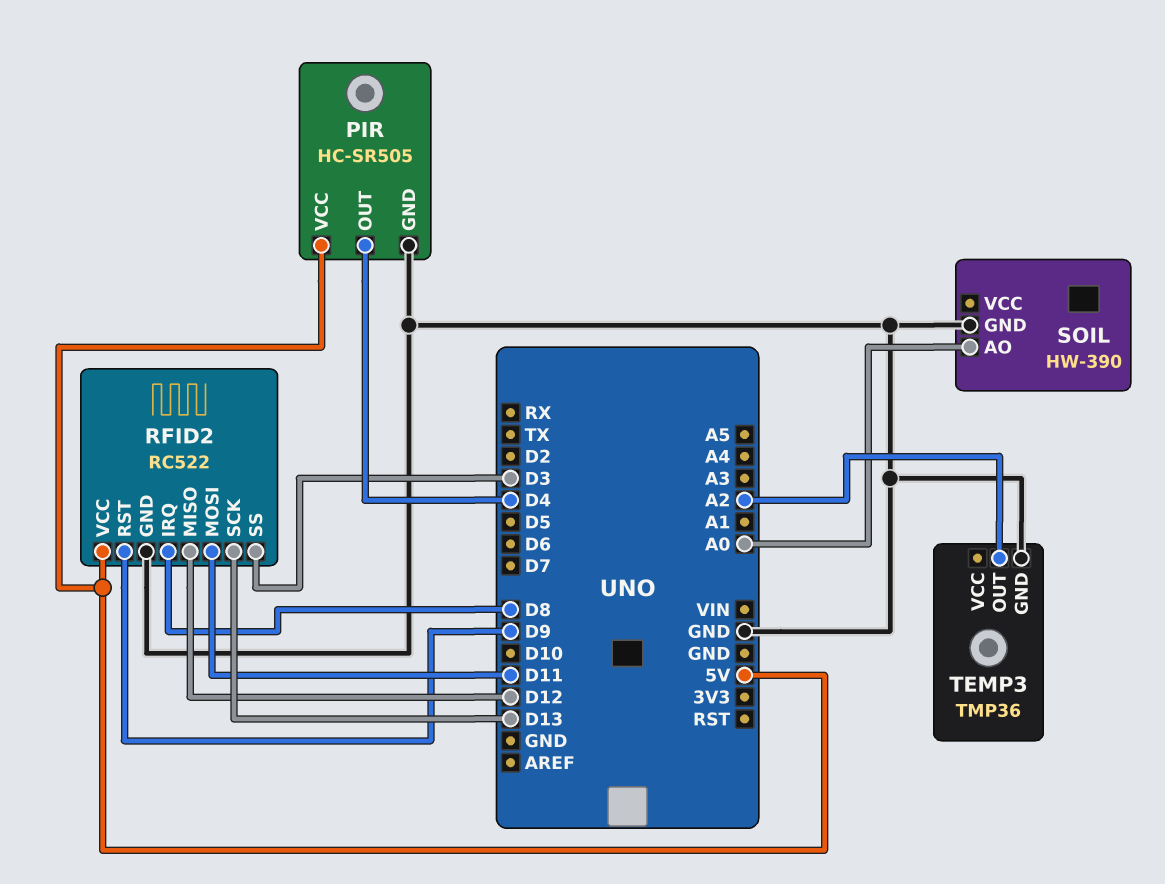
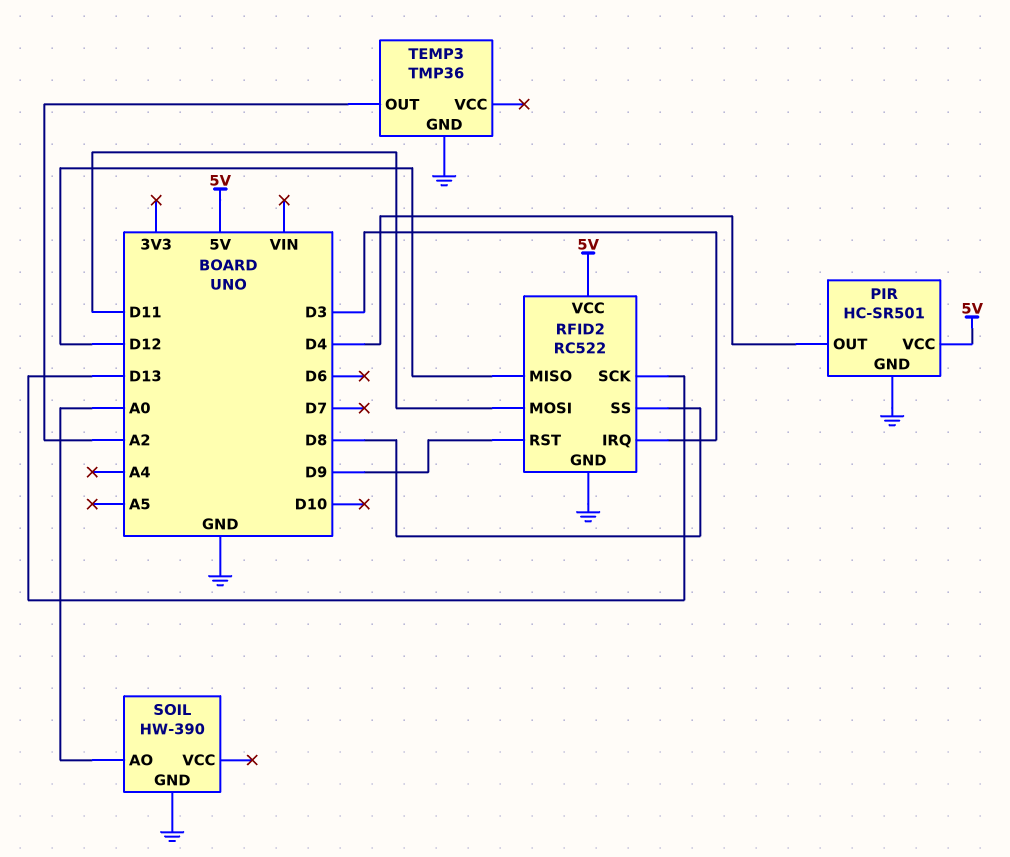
PIR: HC-SR505 -> HC-SR501
RFID2 pin IRQ: D8 -> D3
RFID2 pin SS: D3 -> D8

